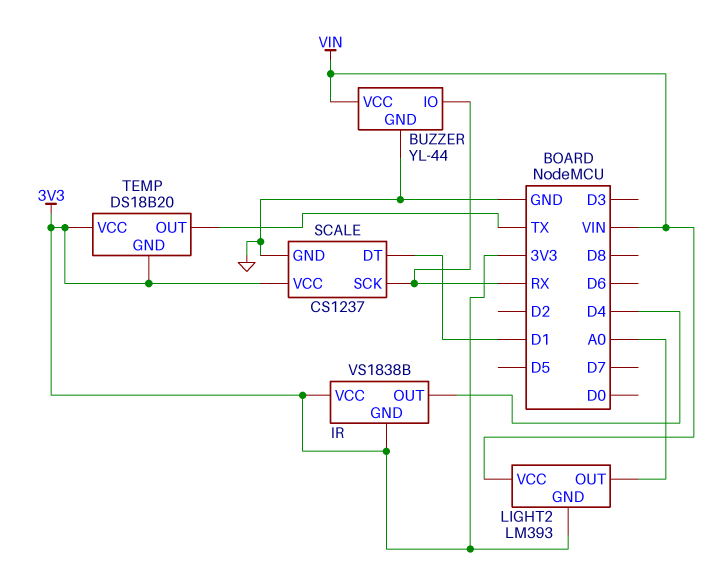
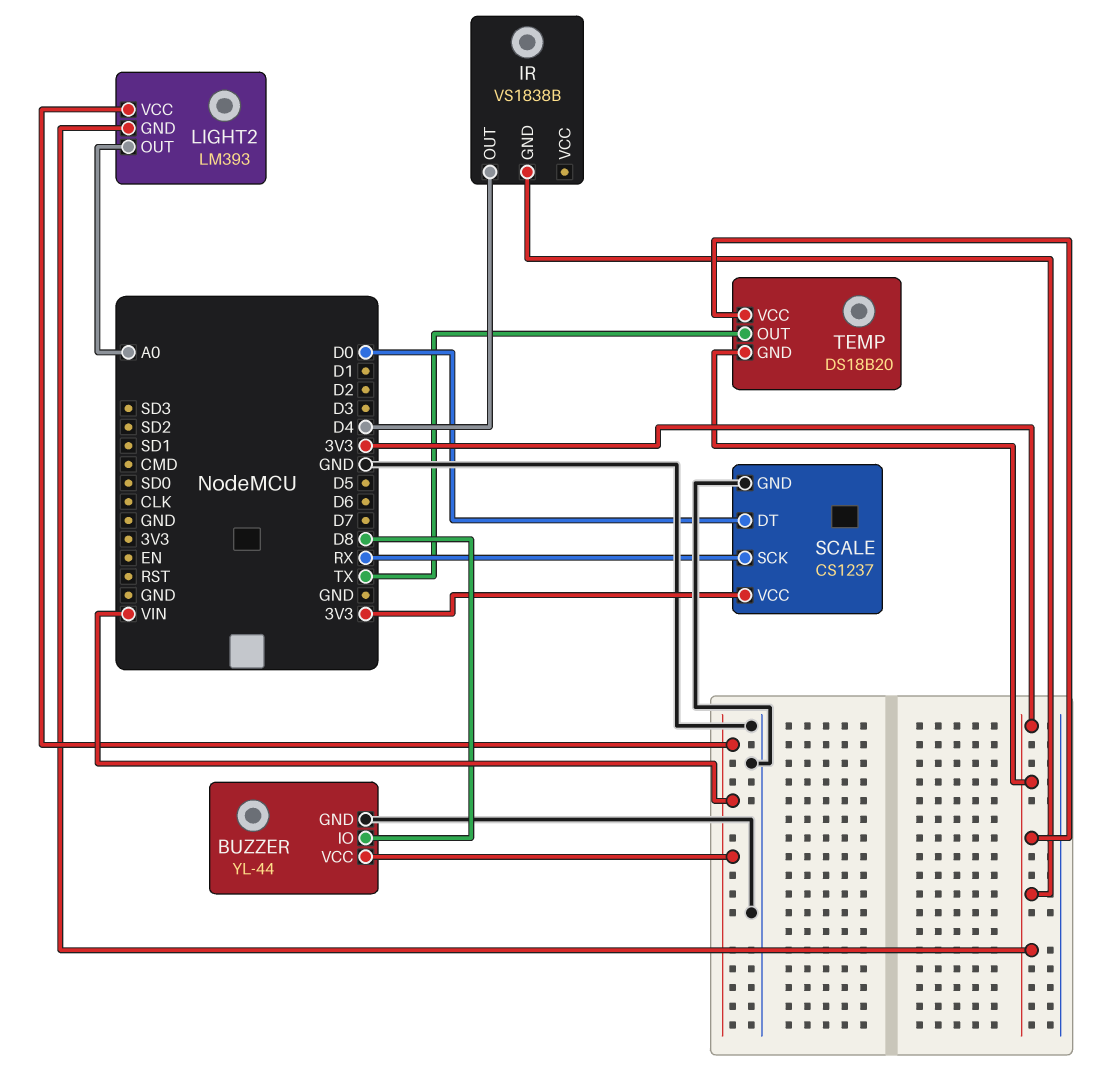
BUZZER pin IO: RX -> D8
IR pin VCC: 3V3 -> none
SCALE pin DT: D1 -> D0

